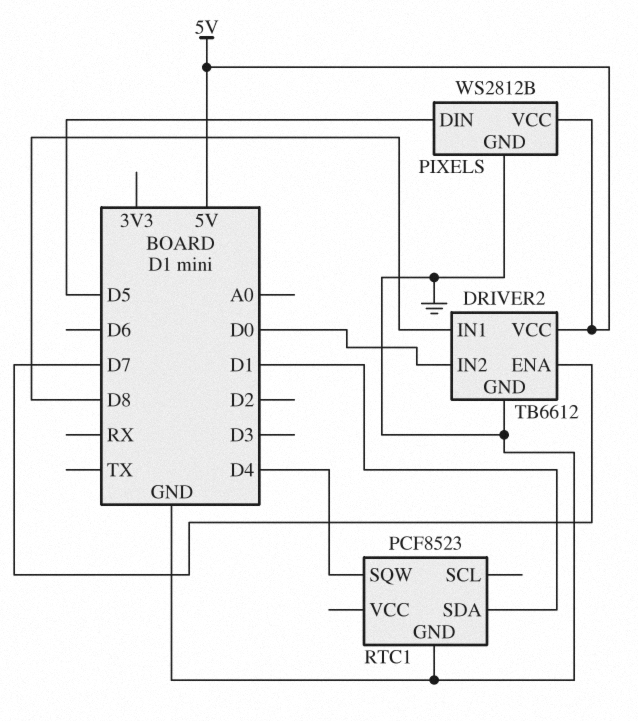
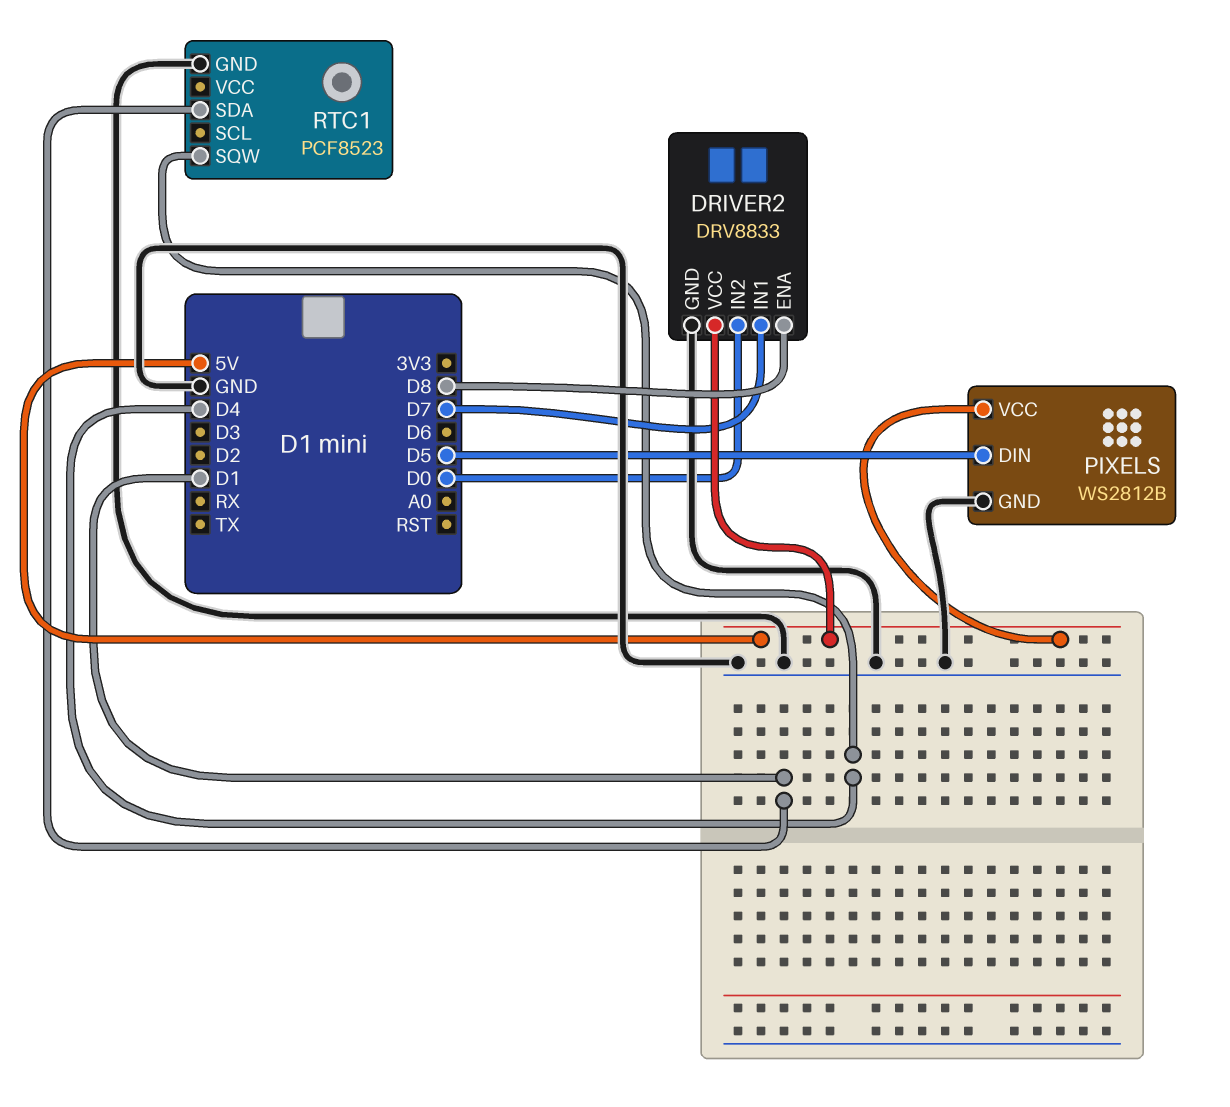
DRIVER2: TB6612 -> DRV8833
DRIVER2 pin ENA: D7 -> D8
DRIVER2 pin IN1: D8 -> D7

